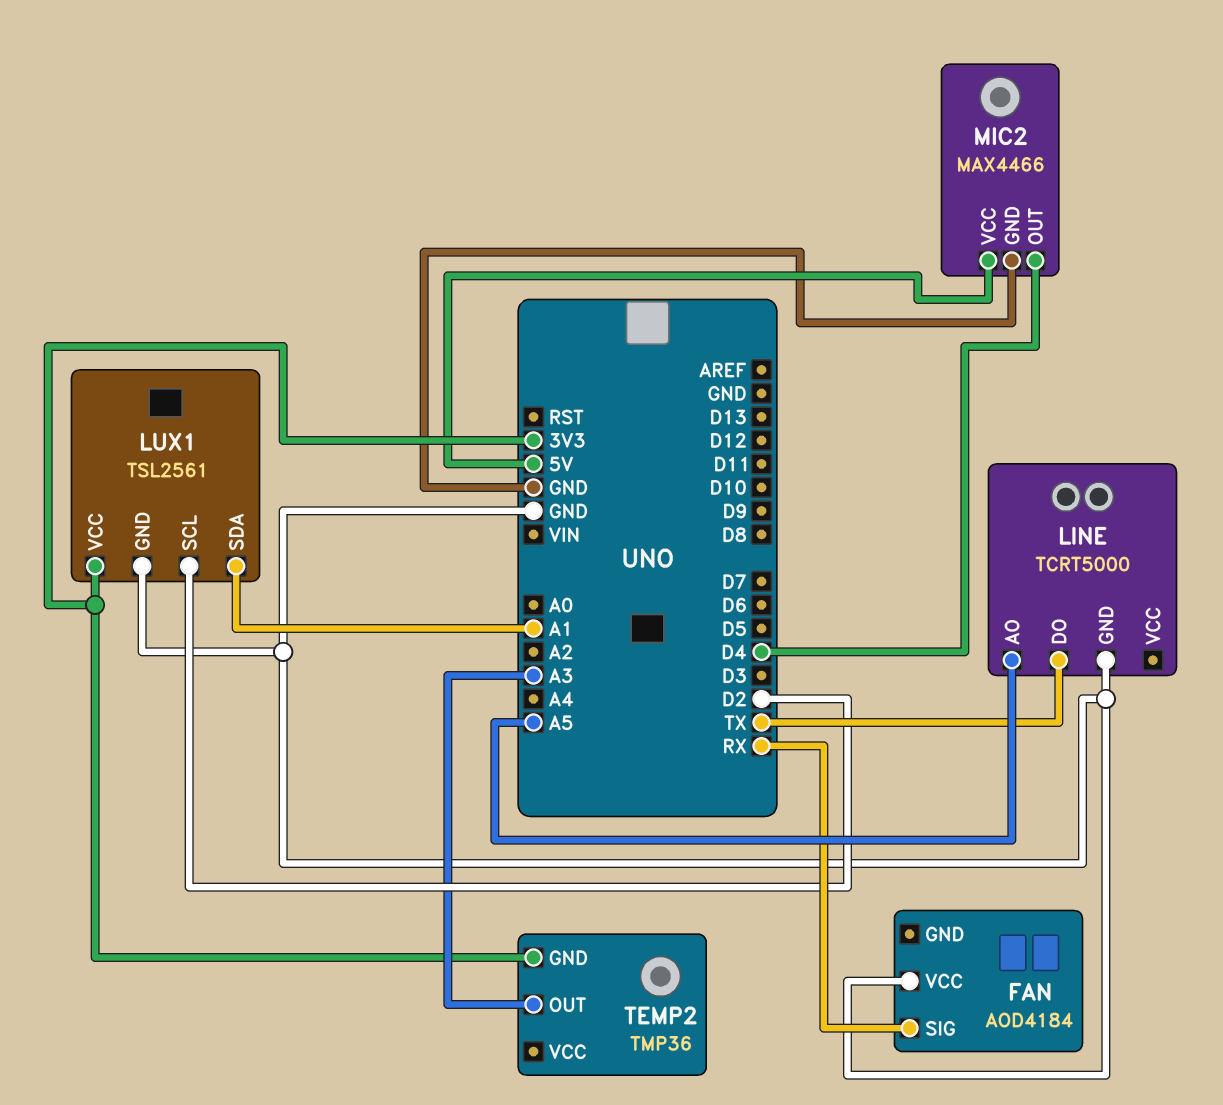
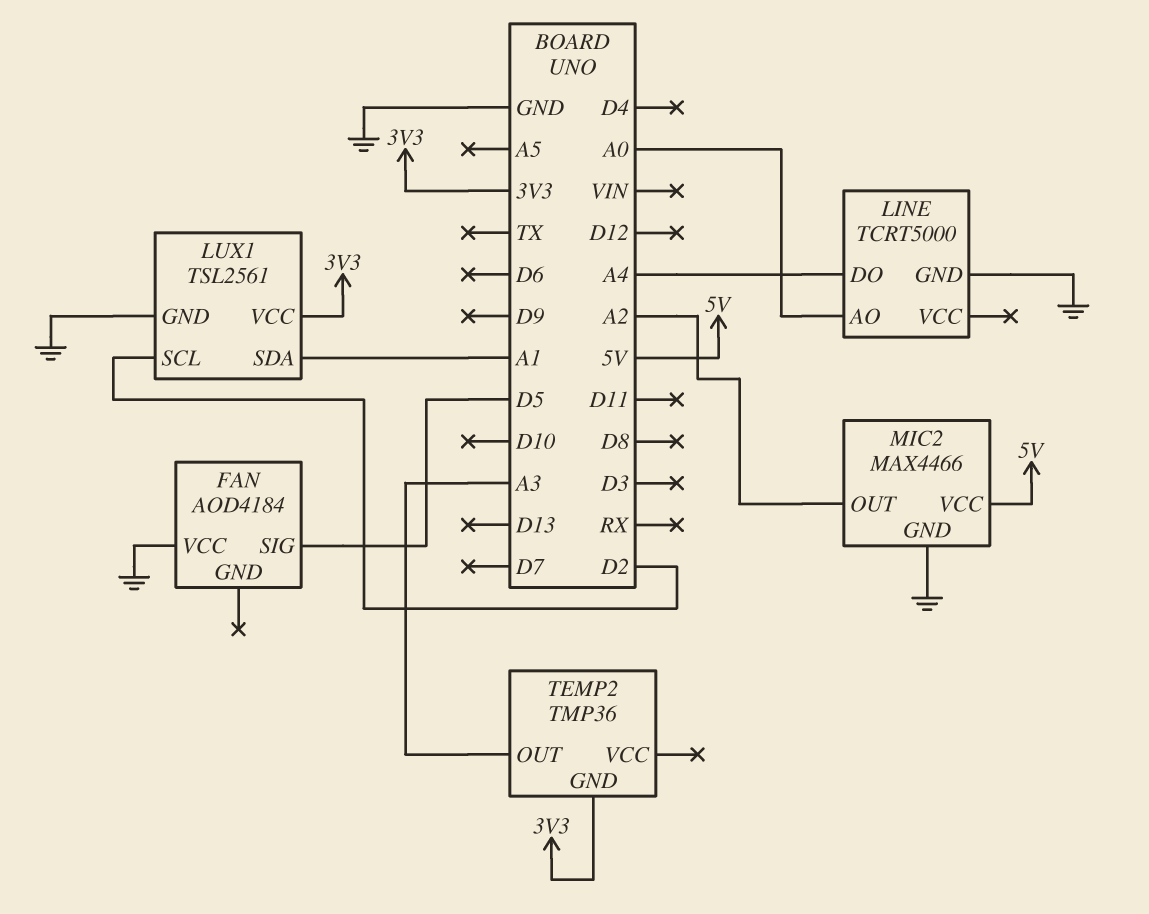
FAN pin SIG: RX -> D5
LINE pin AO: A5 -> A0
LINE pin DO: TX -> A4
MIC2 pin OUT: D4 -> A2

